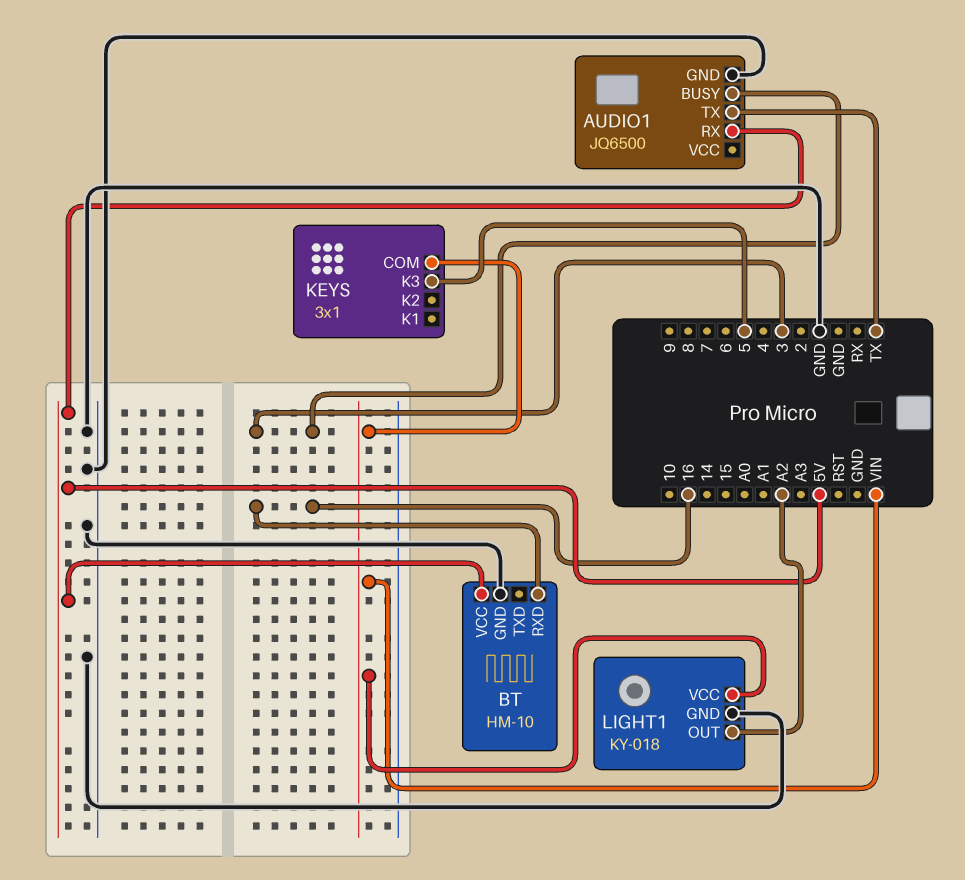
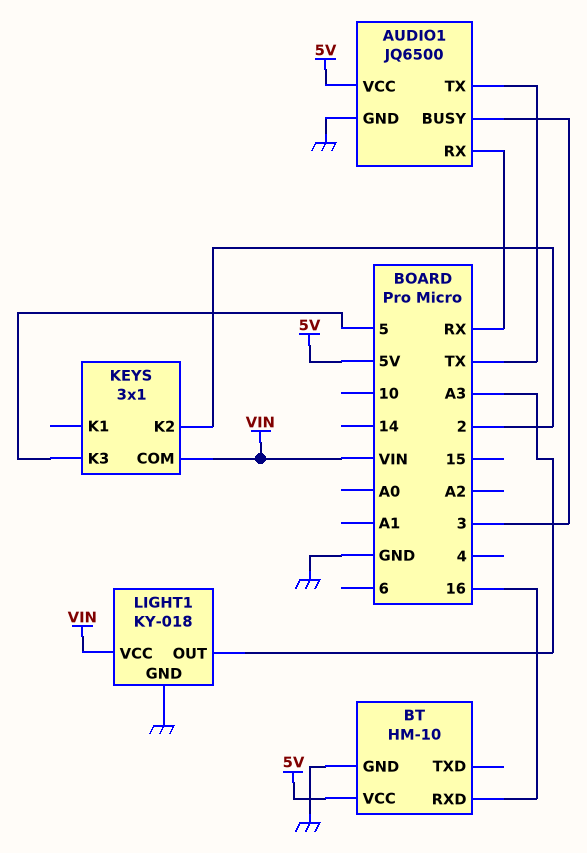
AUDIO1 pin RX: 5V -> RX
AUDIO1 pin VCC: none -> 5V
KEYS pin K2: none -> 2
LIGHT1 pin OUT: A2 -> A3

